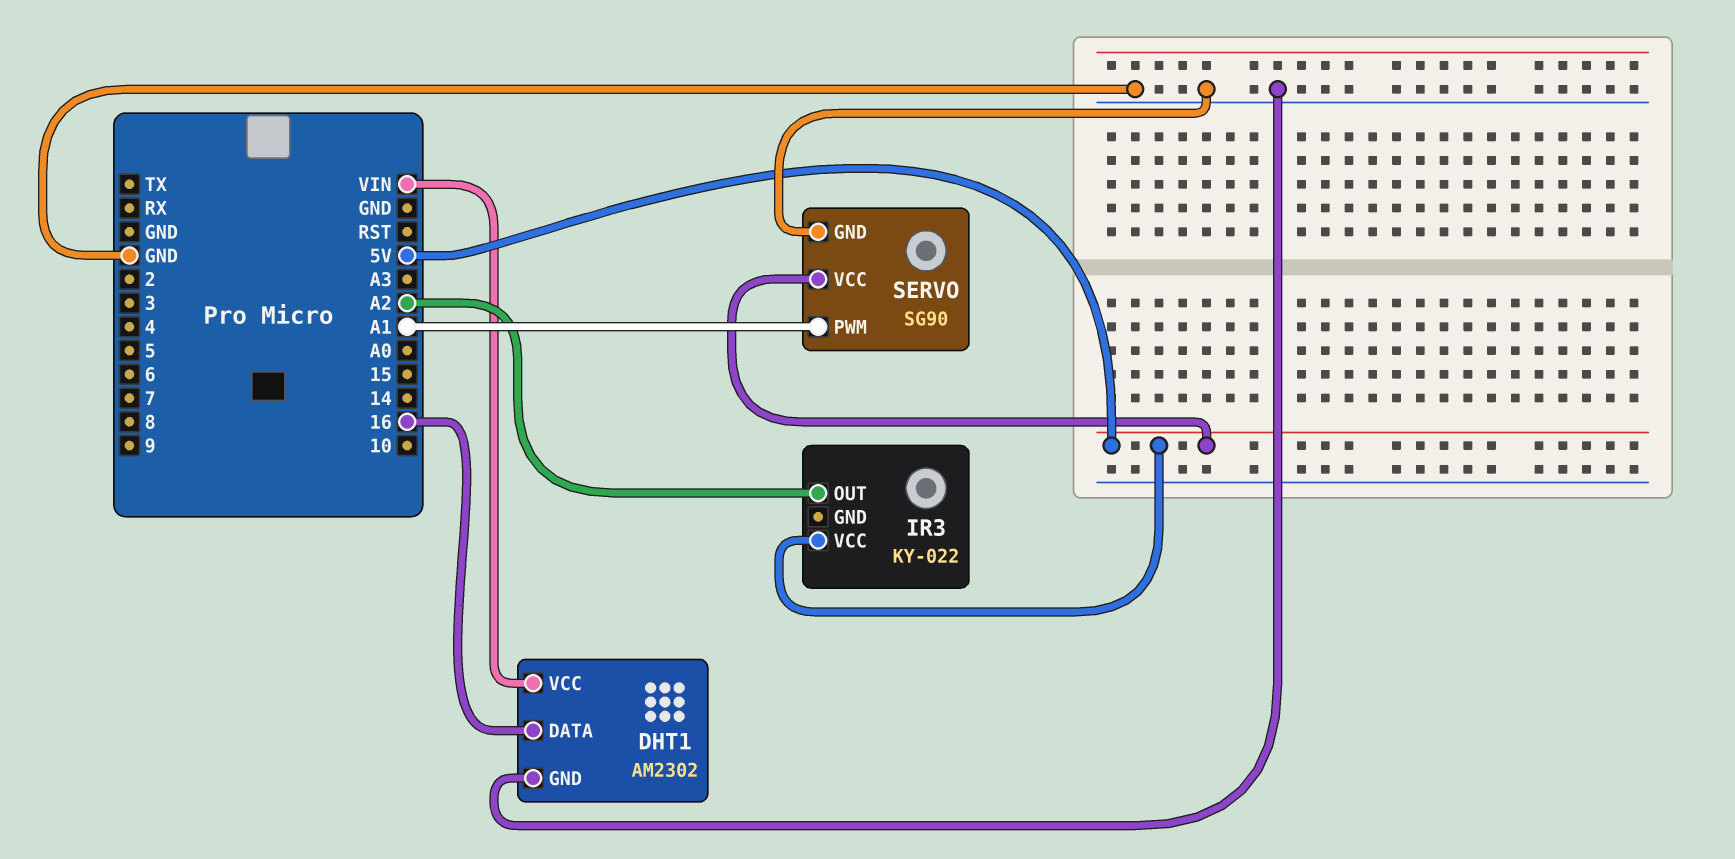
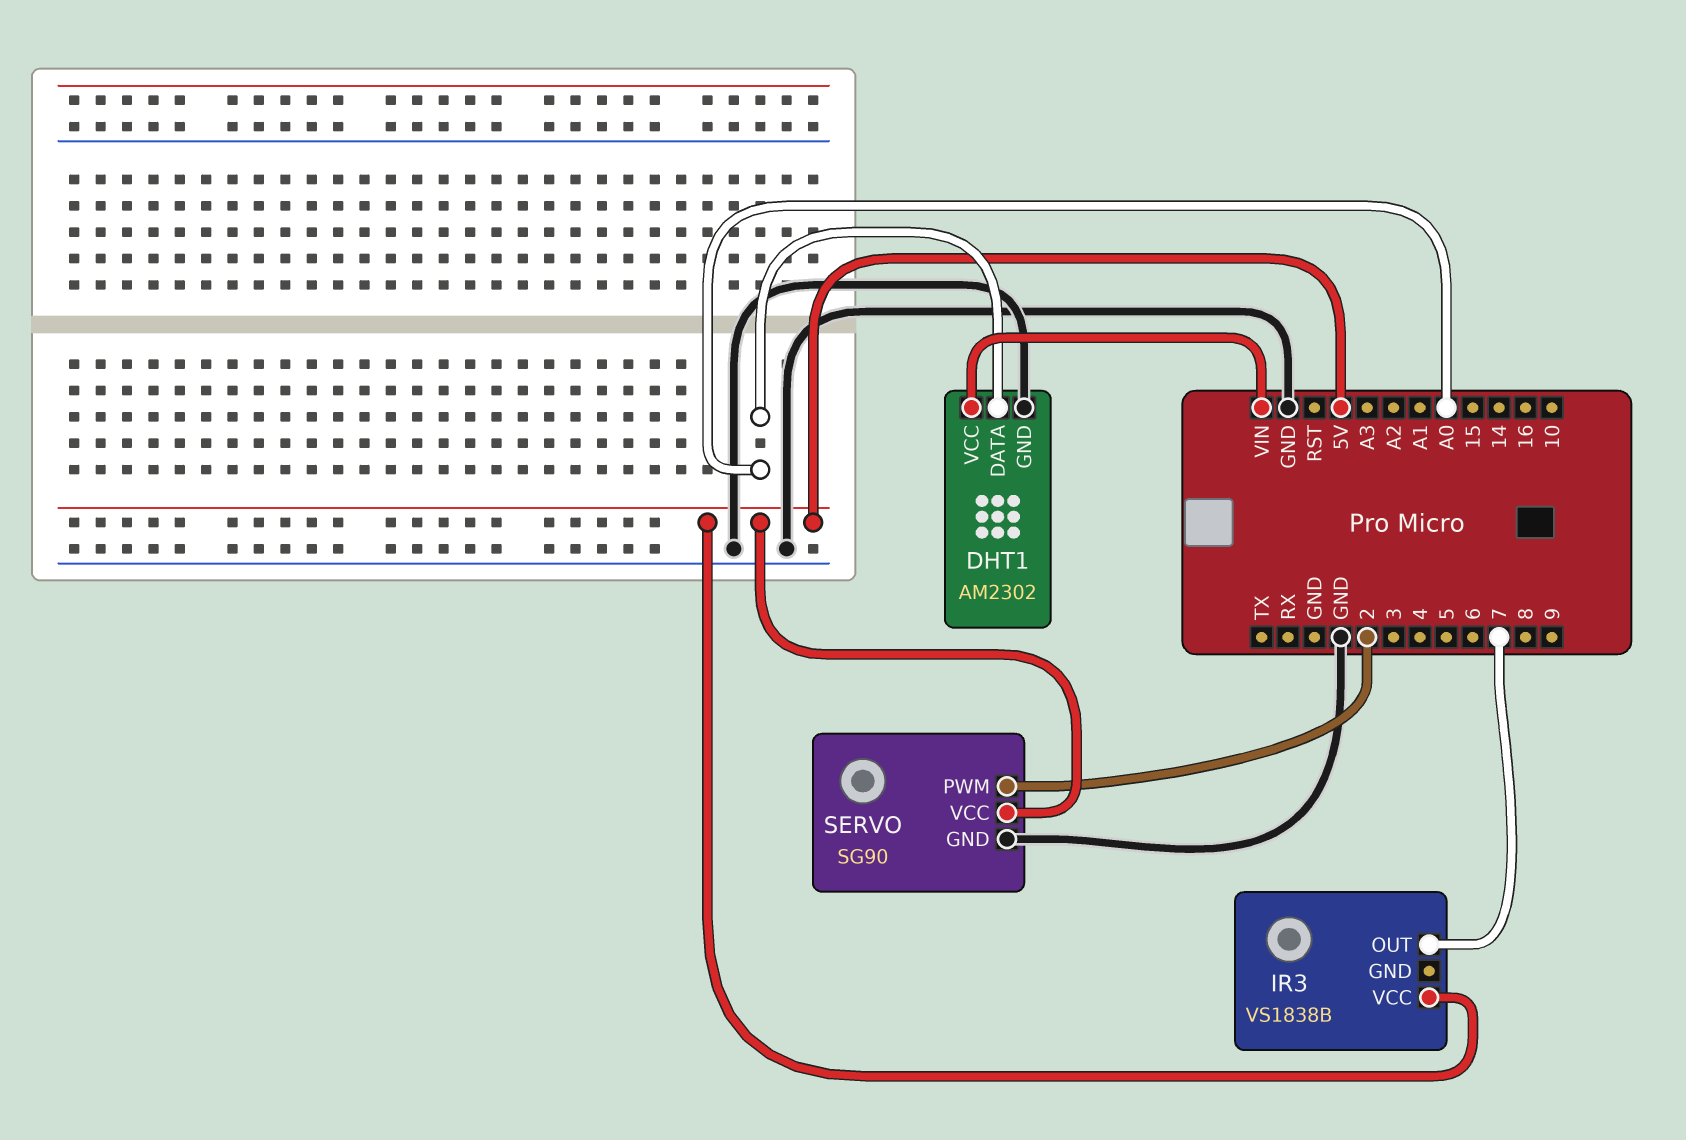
DHT1 pin DATA: 16 -> A0
IR3: KY-022 -> VS1838B
IR3 pin OUT: A2 -> 7
SERVO pin PWM: A1 -> 2

